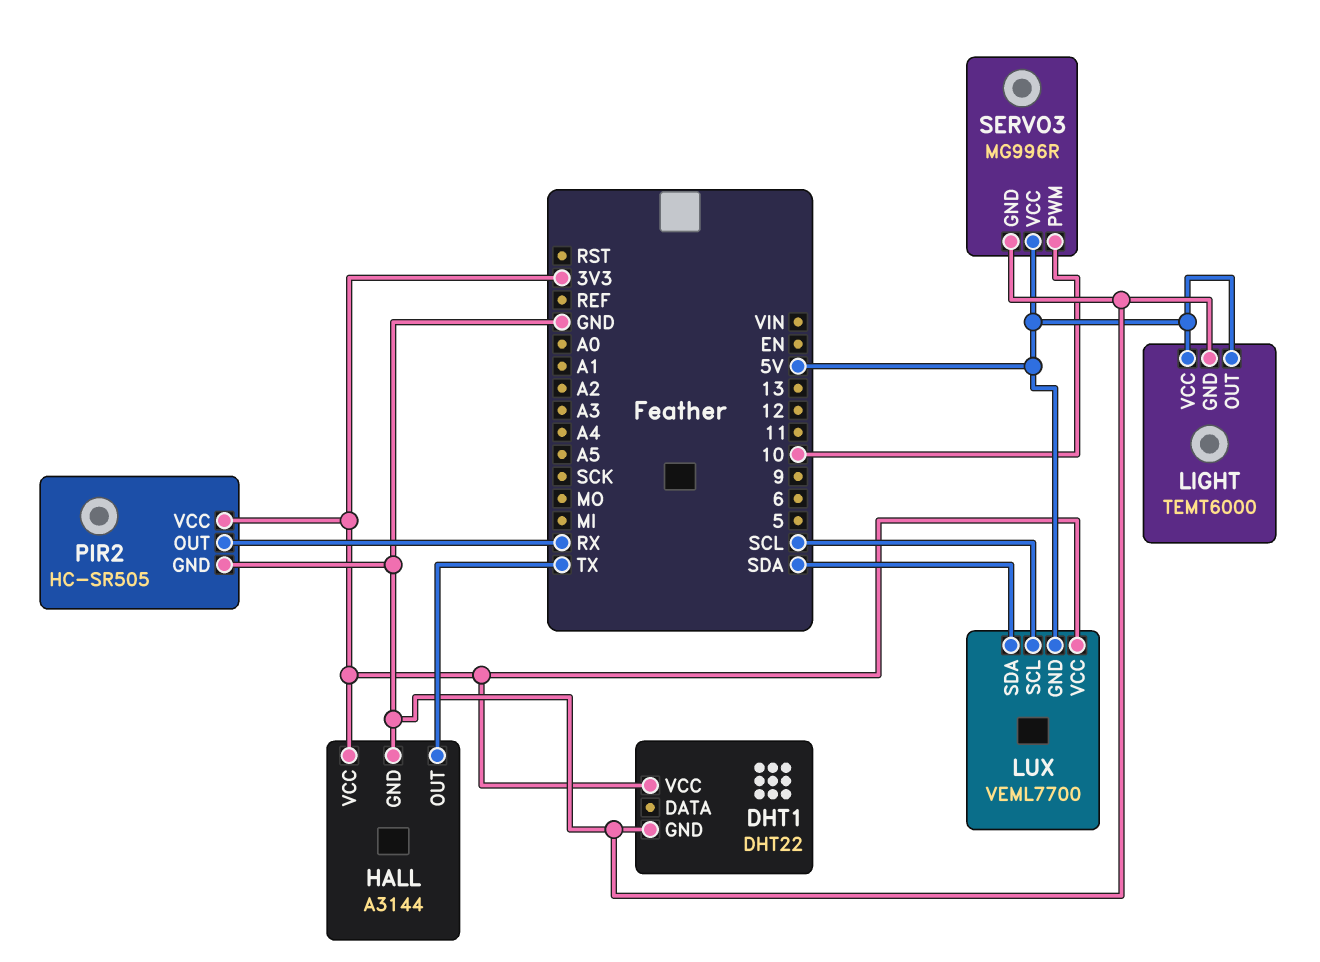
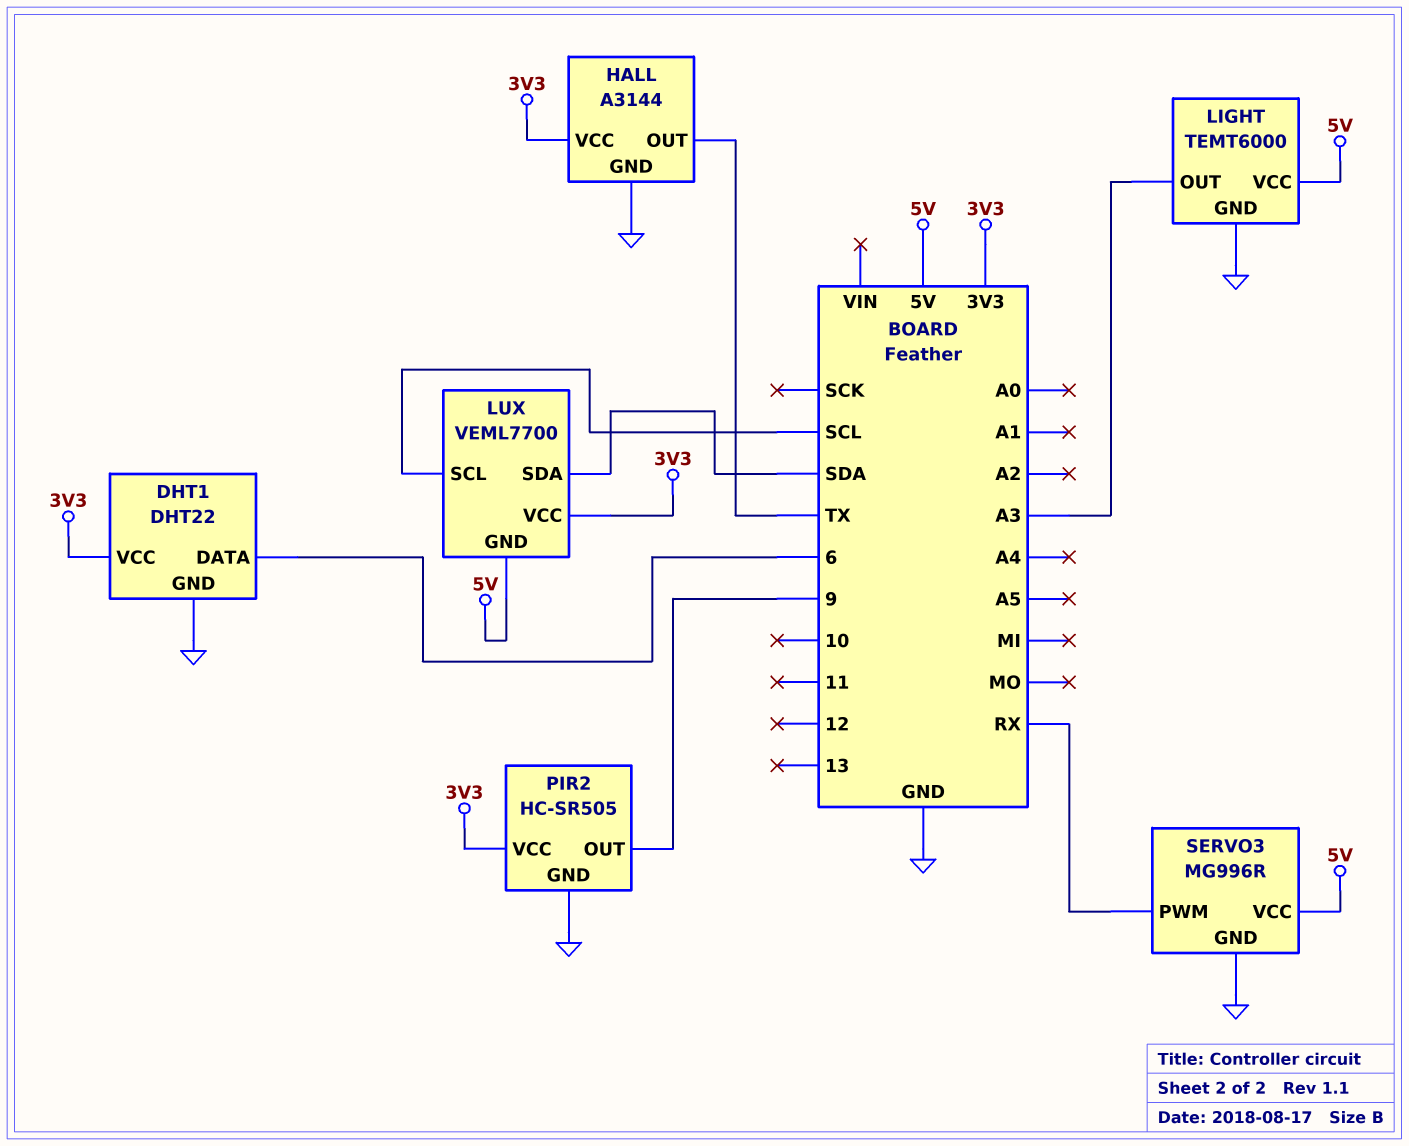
DHT1 pin DATA: none -> 6
LIGHT pin OUT: 5V -> A3
PIR2 pin OUT: RX -> 9
SERVO3 pin PWM: 10 -> RX

